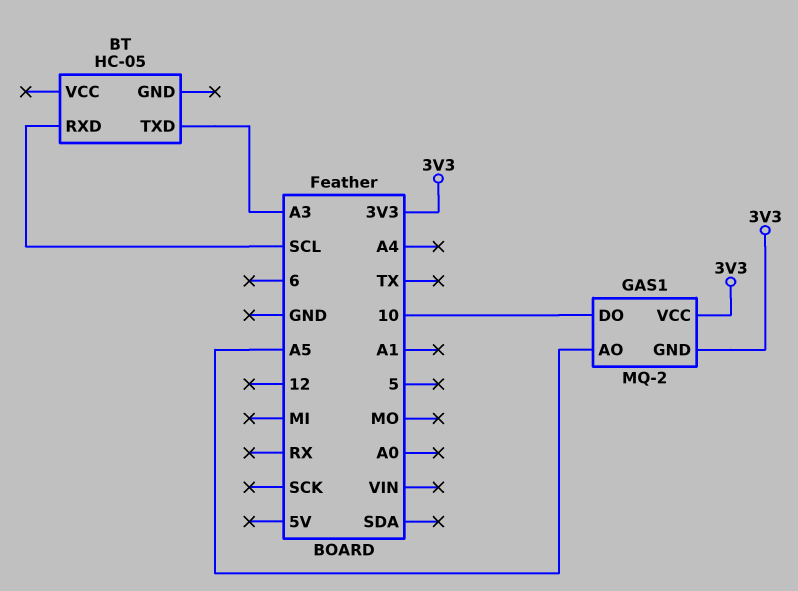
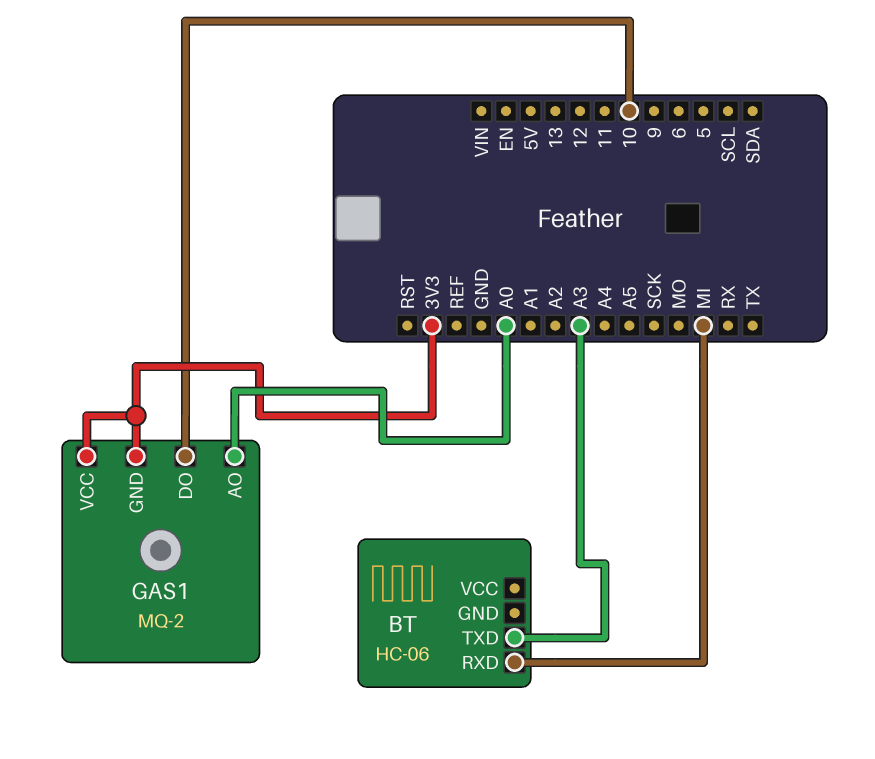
BT: HC-05 -> HC-06
BT pin RXD: SCL -> MI
GAS1 pin AO: A5 -> A0

